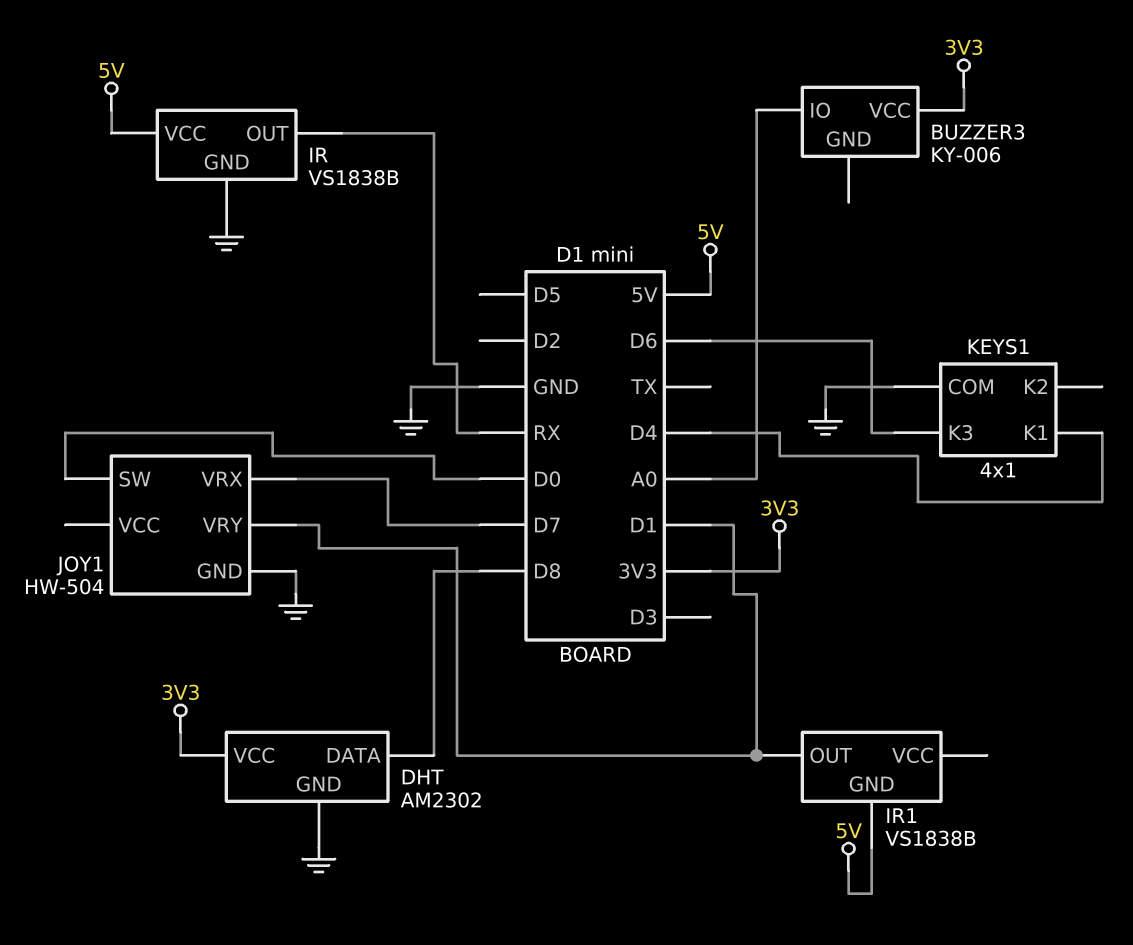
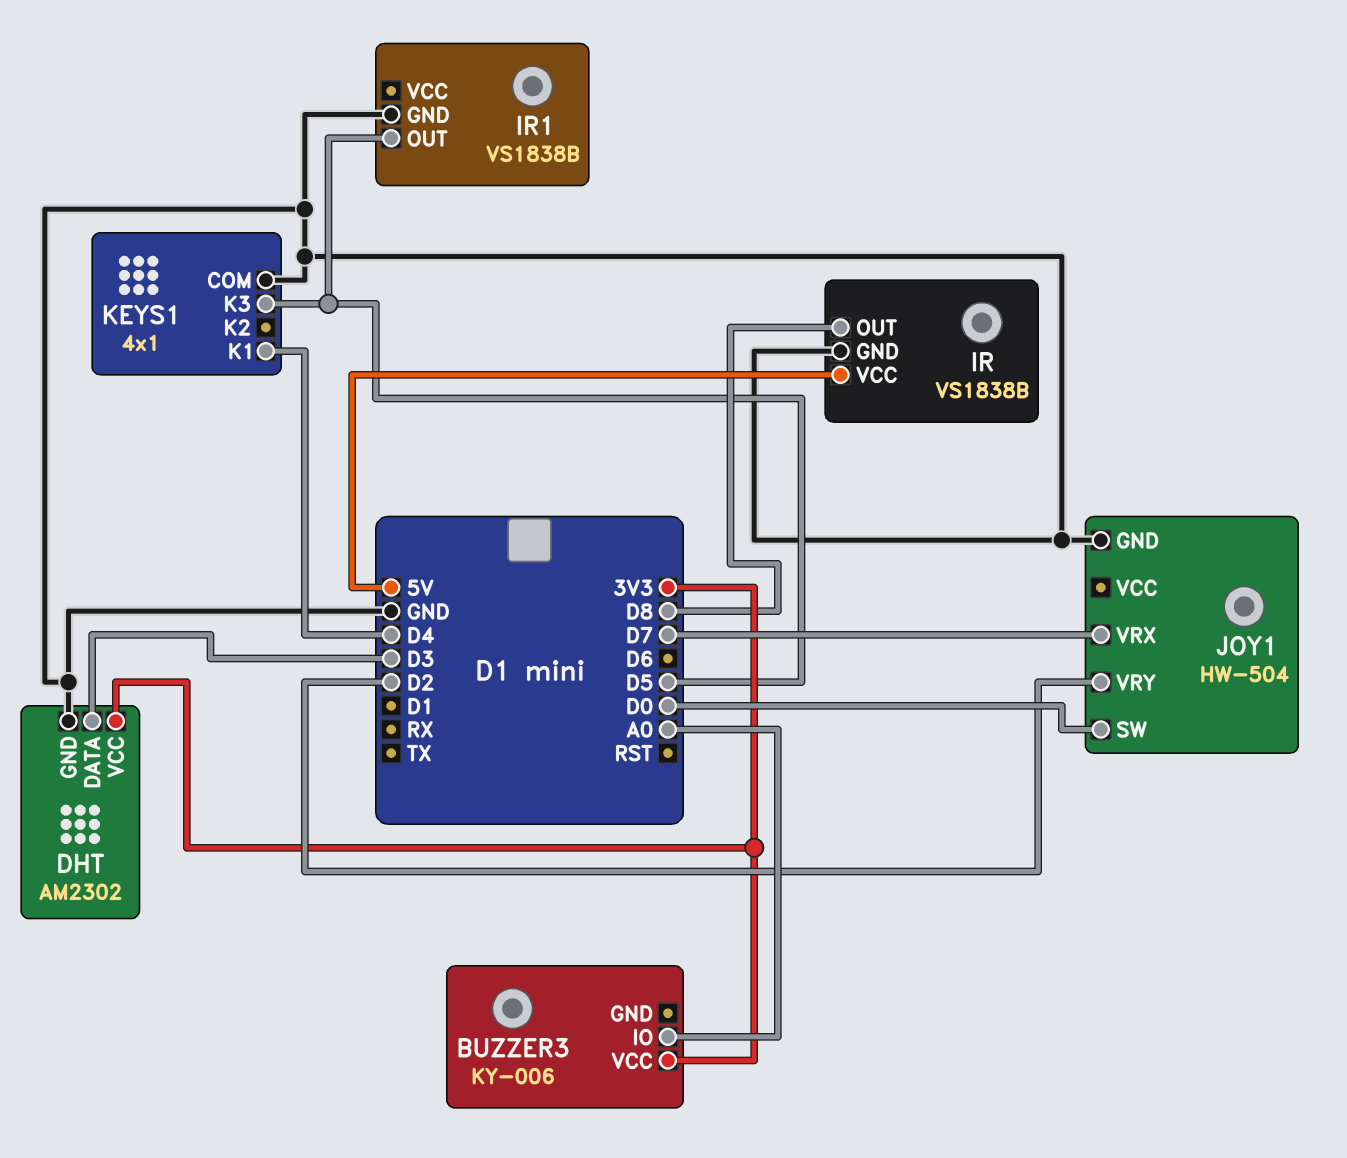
DHT pin DATA: D8 -> D3
IR pin OUT: RX -> D8
IR1 pin GND: 5V -> GND
IR1 pin OUT: D1 -> D5
JOY1 pin VRY: D1 -> D2
KEYS1 pin K3: D6 -> D5

